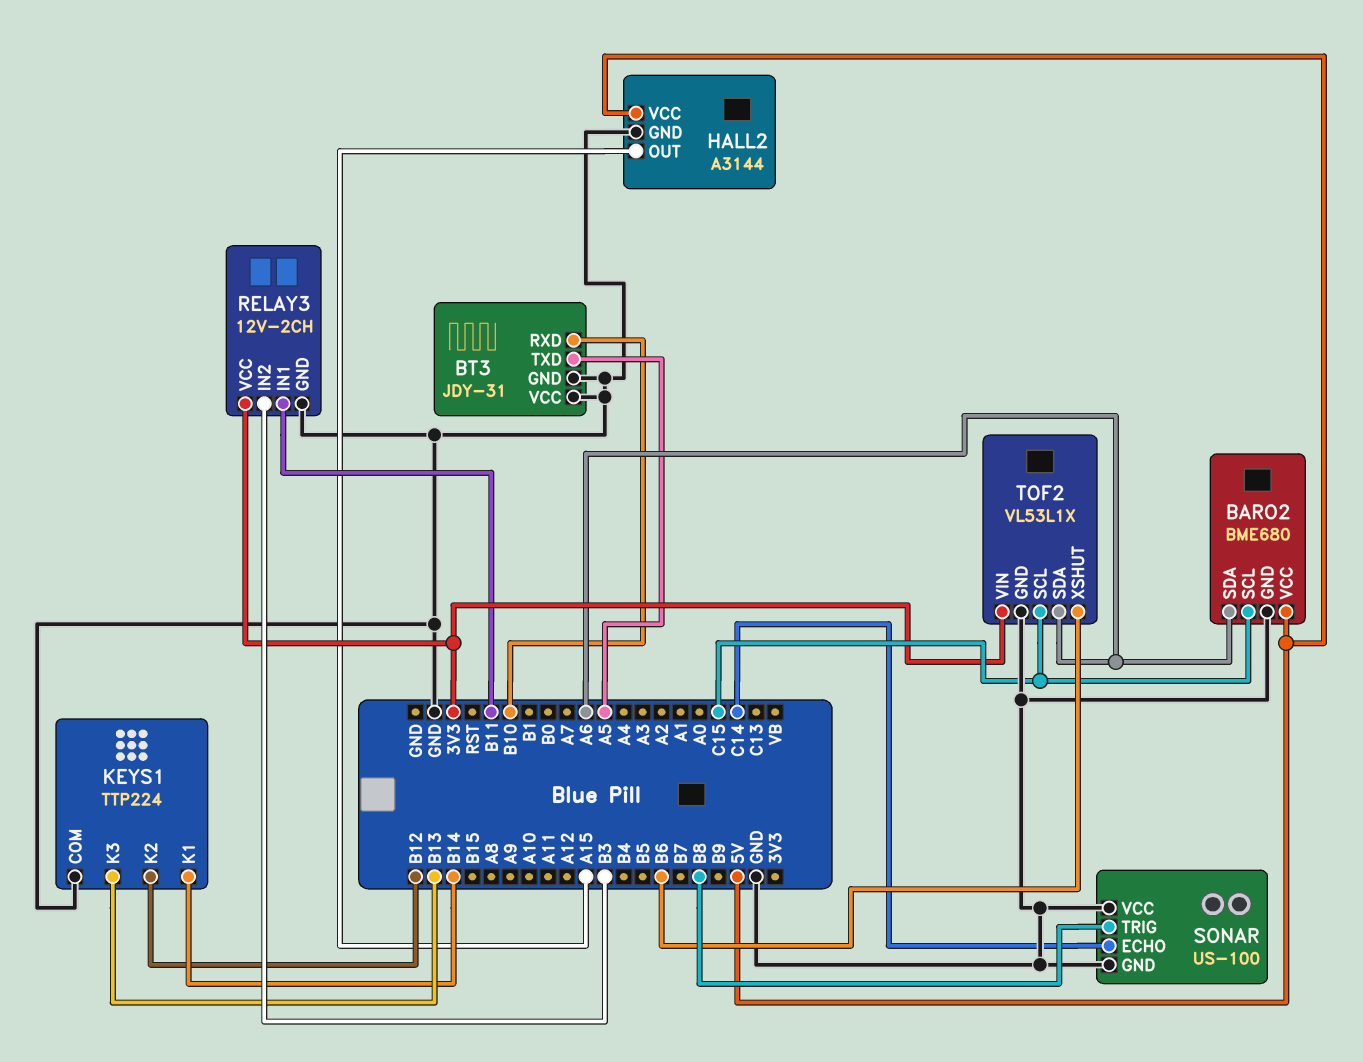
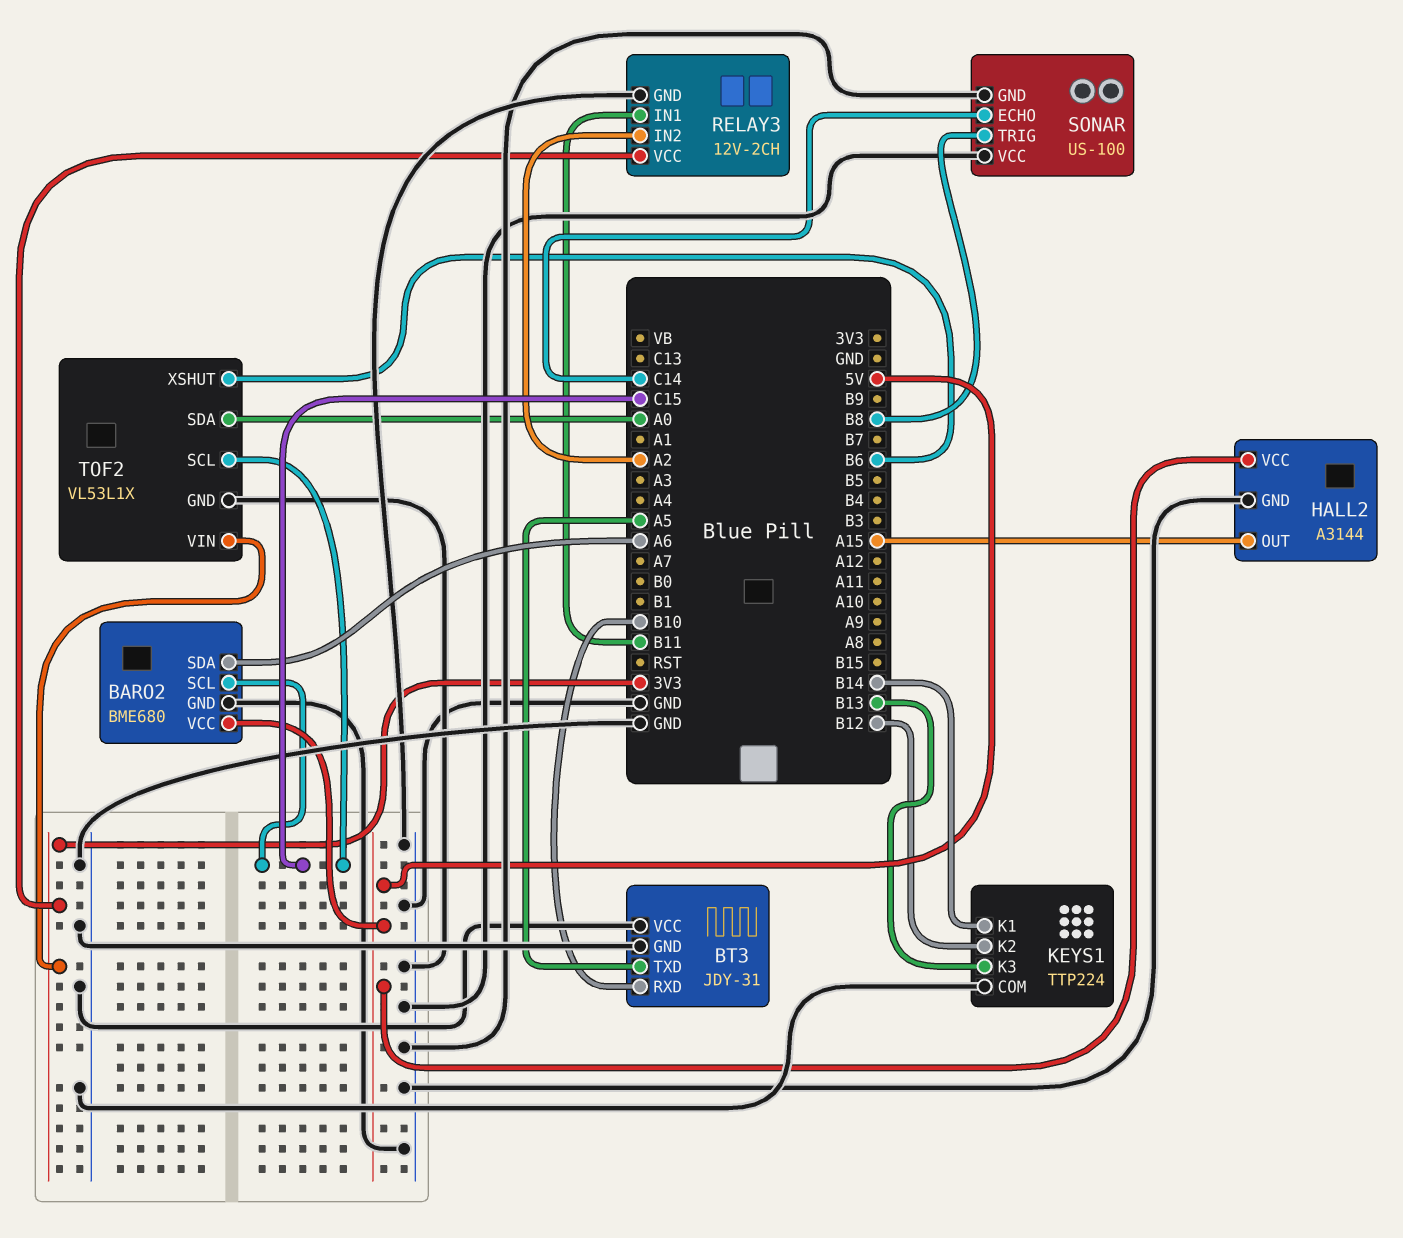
RELAY3 pin IN2: B3 -> A2
TOF2 pin SDA: A6 -> A0

